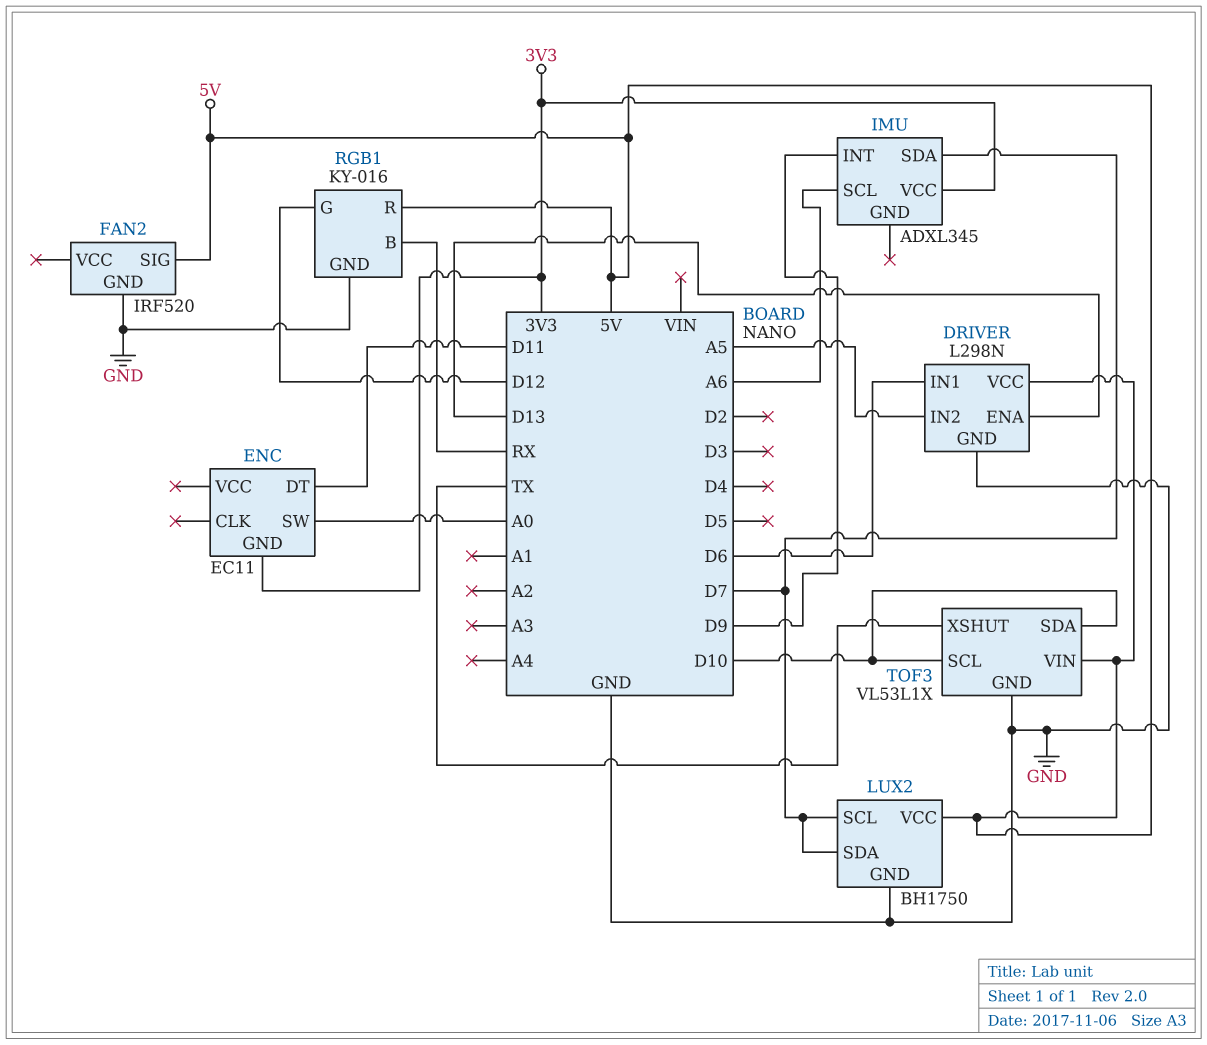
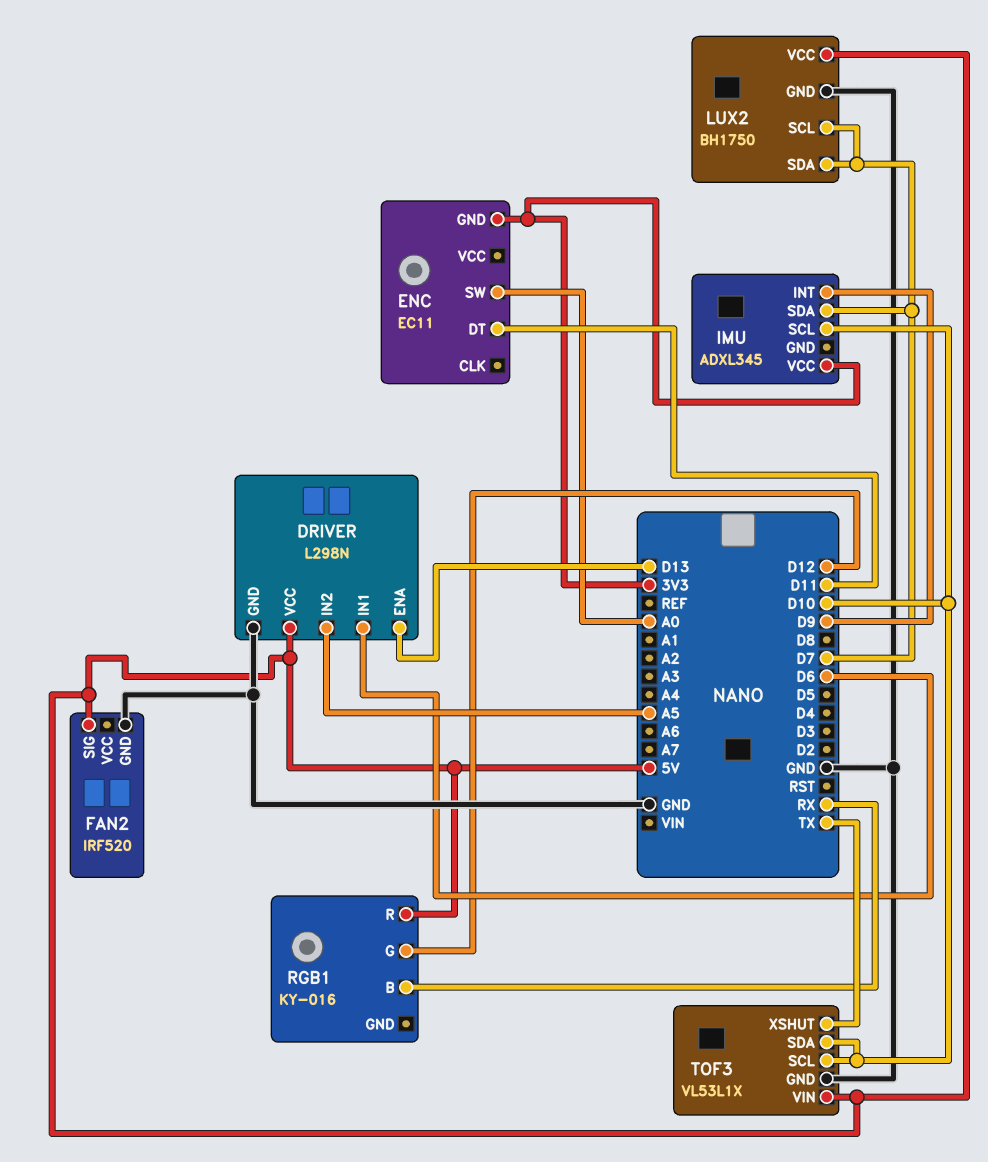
IMU pin SCL: A6 -> D10
RGB1 pin GND: GND -> none

